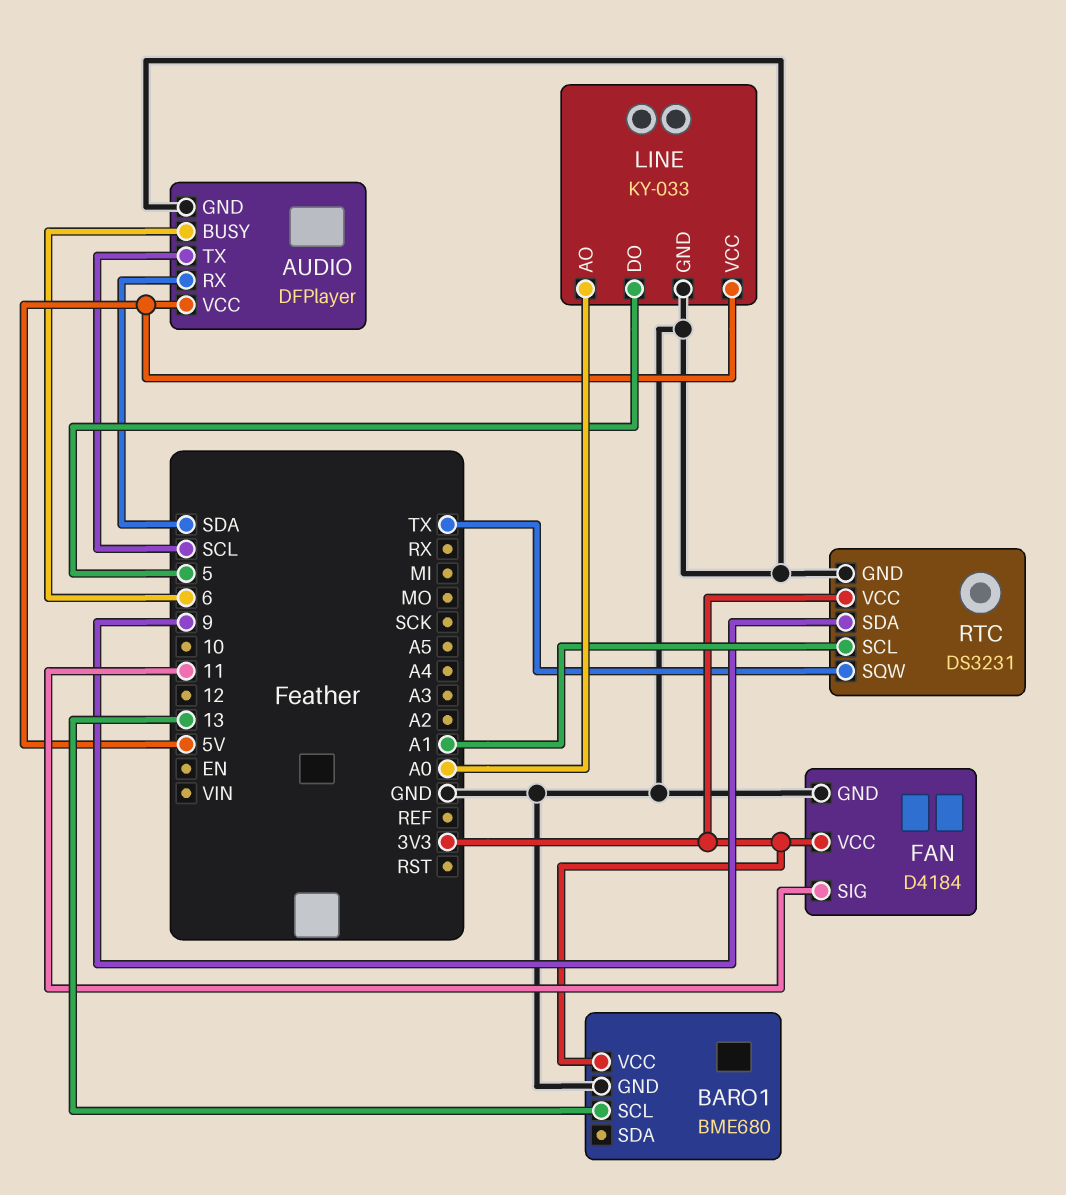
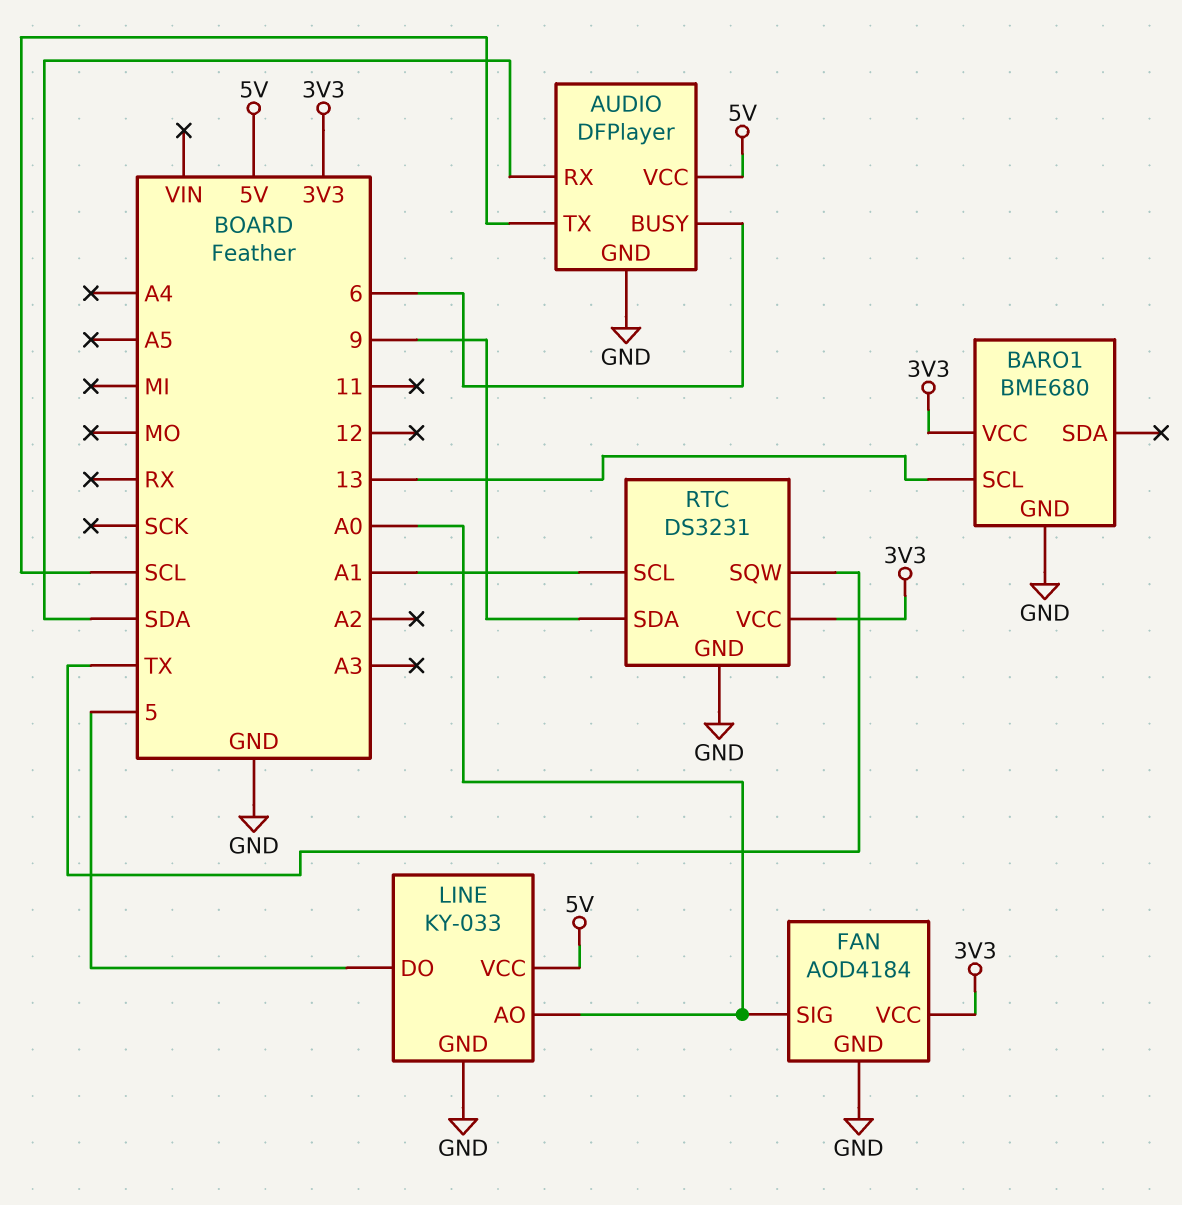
FAN: D4184 -> AOD4184
FAN pin SIG: 11 -> A0

